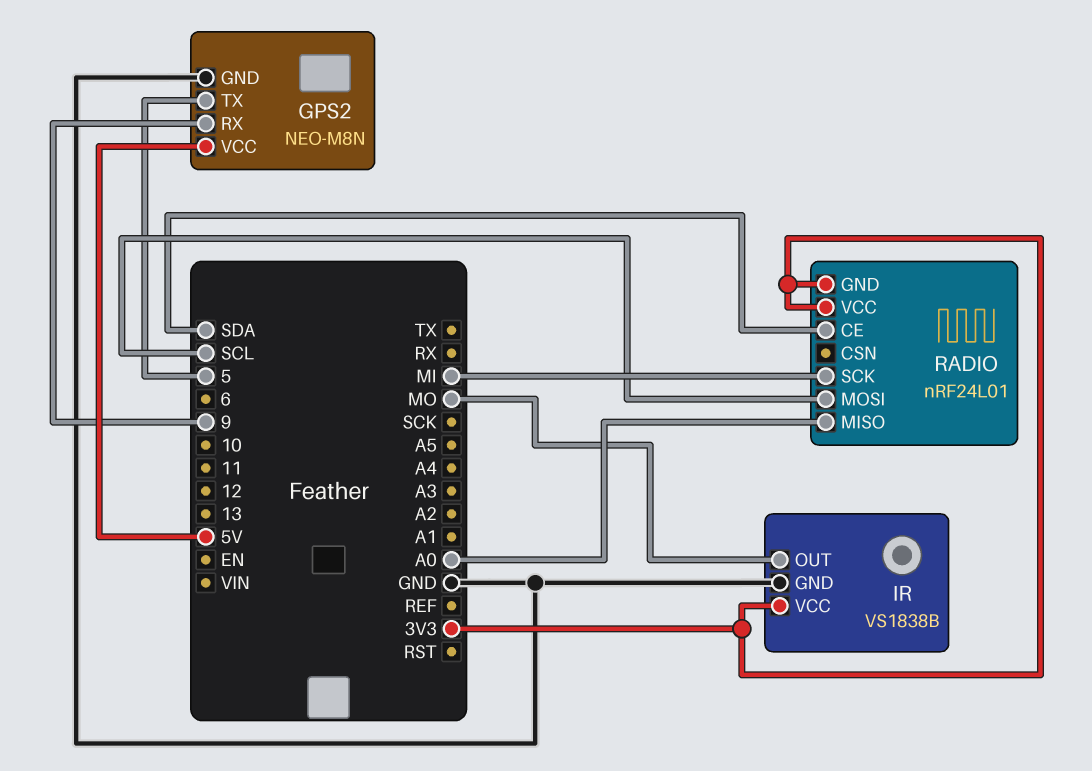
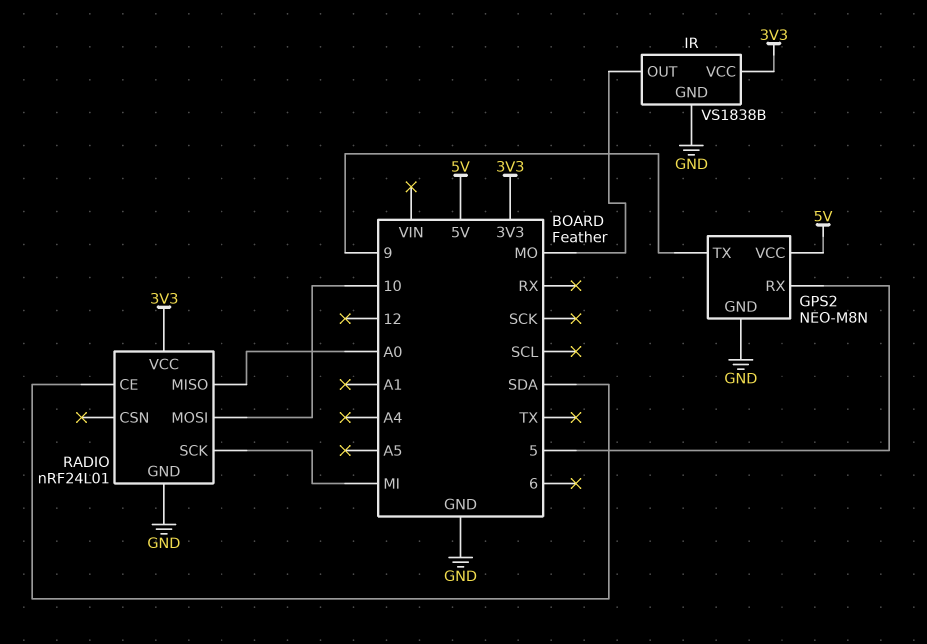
GPS2 pin RX: 9 -> 5
GPS2 pin TX: 5 -> 9
RADIO pin GND: 3V3 -> GND
RADIO pin MOSI: SCL -> 10

